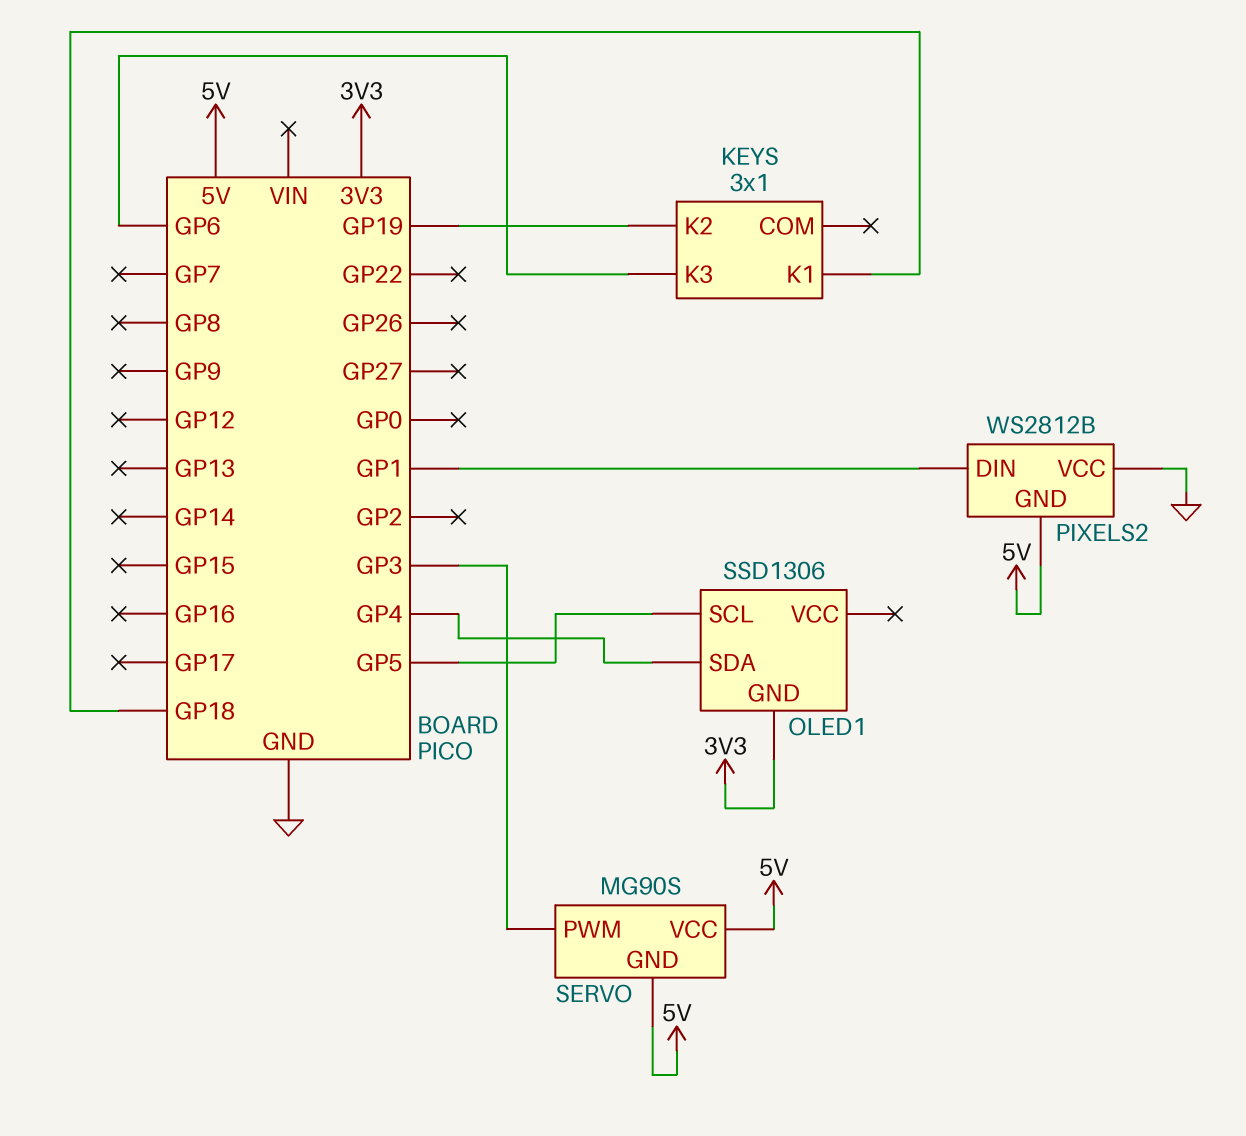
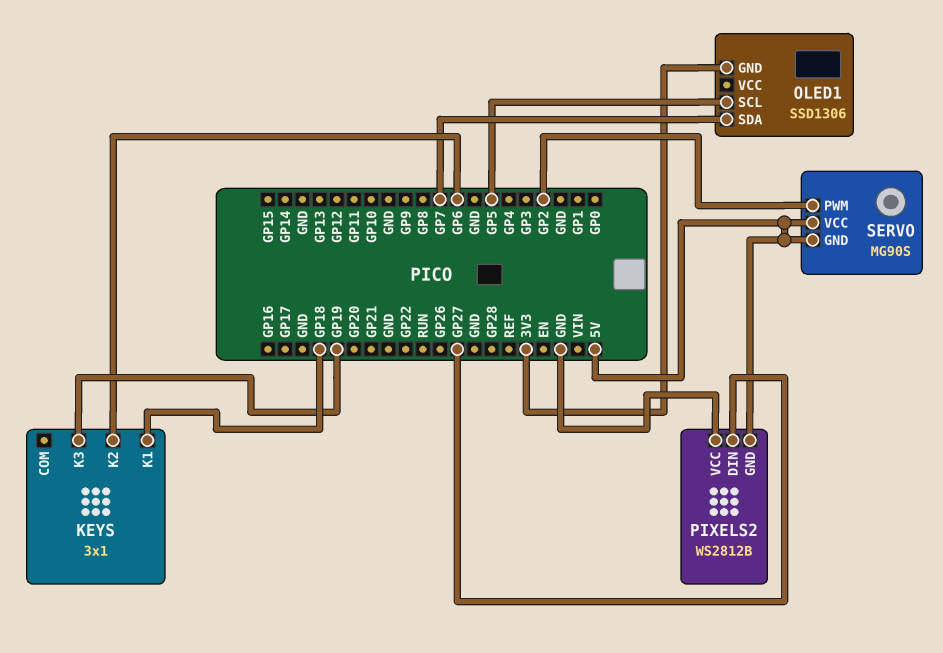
KEYS pin K2: GP19 -> GP6
KEYS pin K3: GP6 -> GP19
OLED1 pin SDA: GP4 -> GP7
PIXELS2 pin DIN: GP1 -> GP27
SERVO pin PWM: GP3 -> GP2

